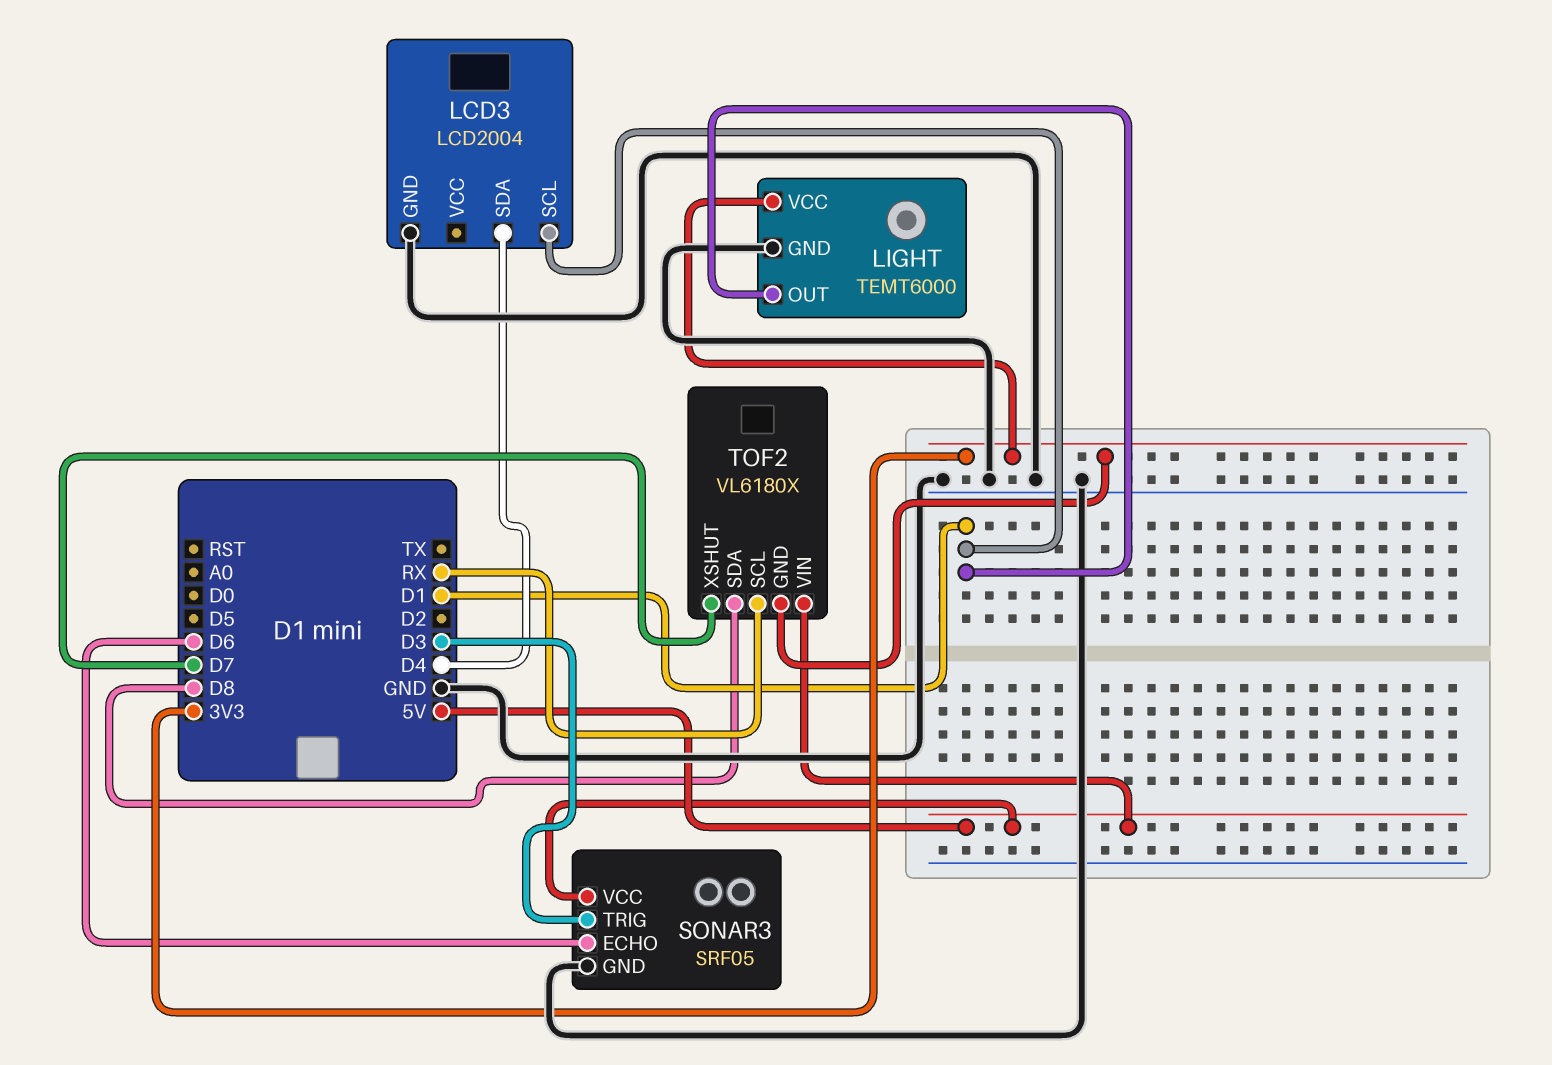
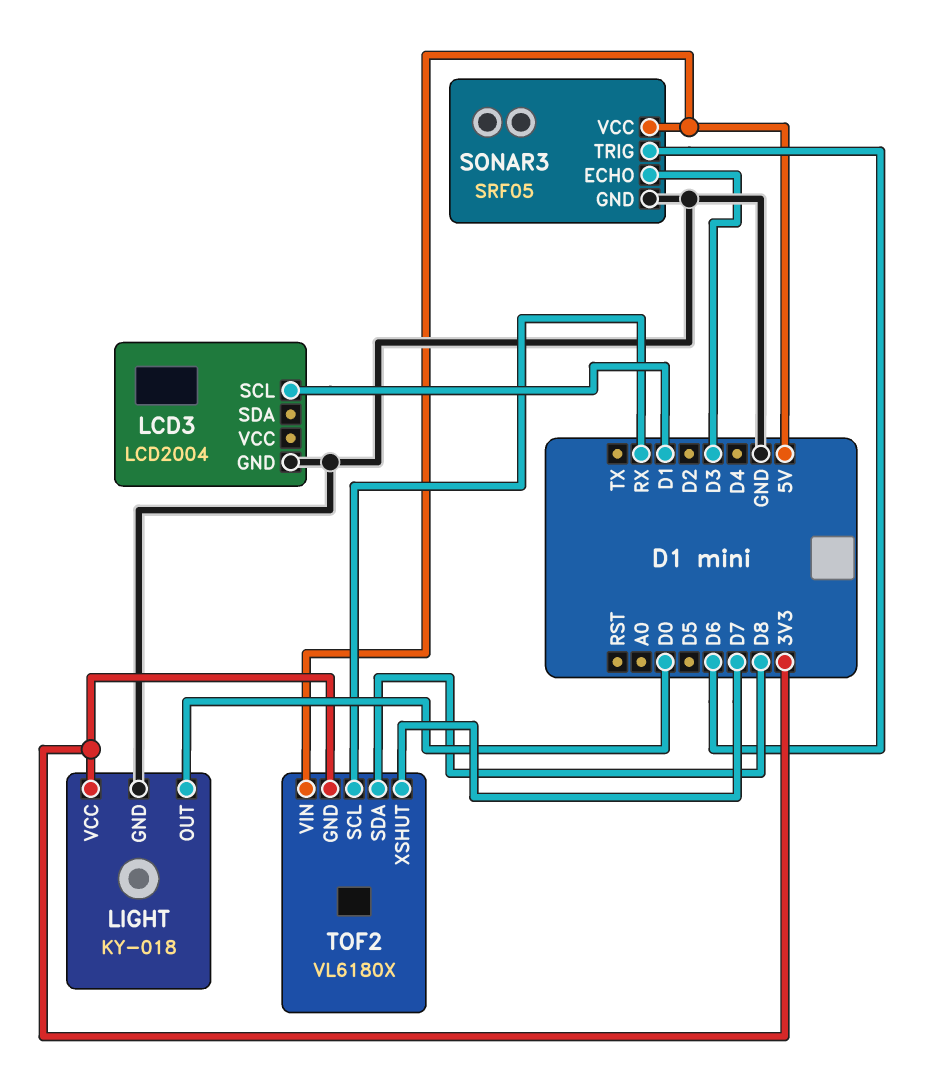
LCD3 pin SDA: D4 -> none
LIGHT: TEMT6000 -> KY-018
LIGHT pin OUT: D1 -> D0
SONAR3 pin ECHO: D6 -> D3
SONAR3 pin TRIG: D3 -> D6

